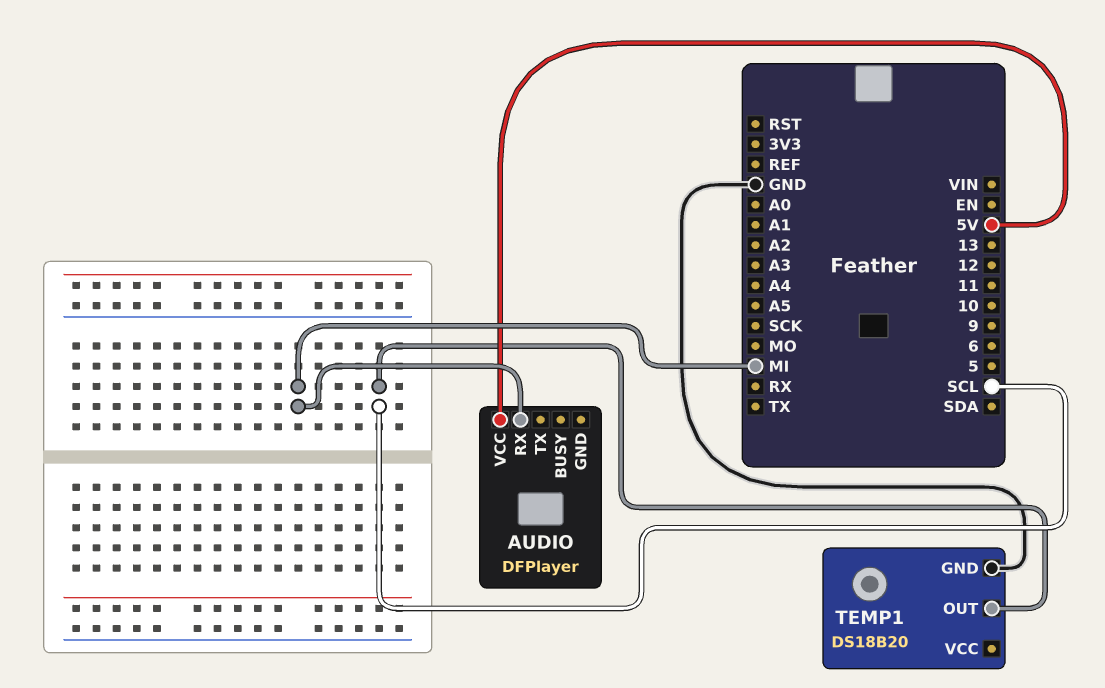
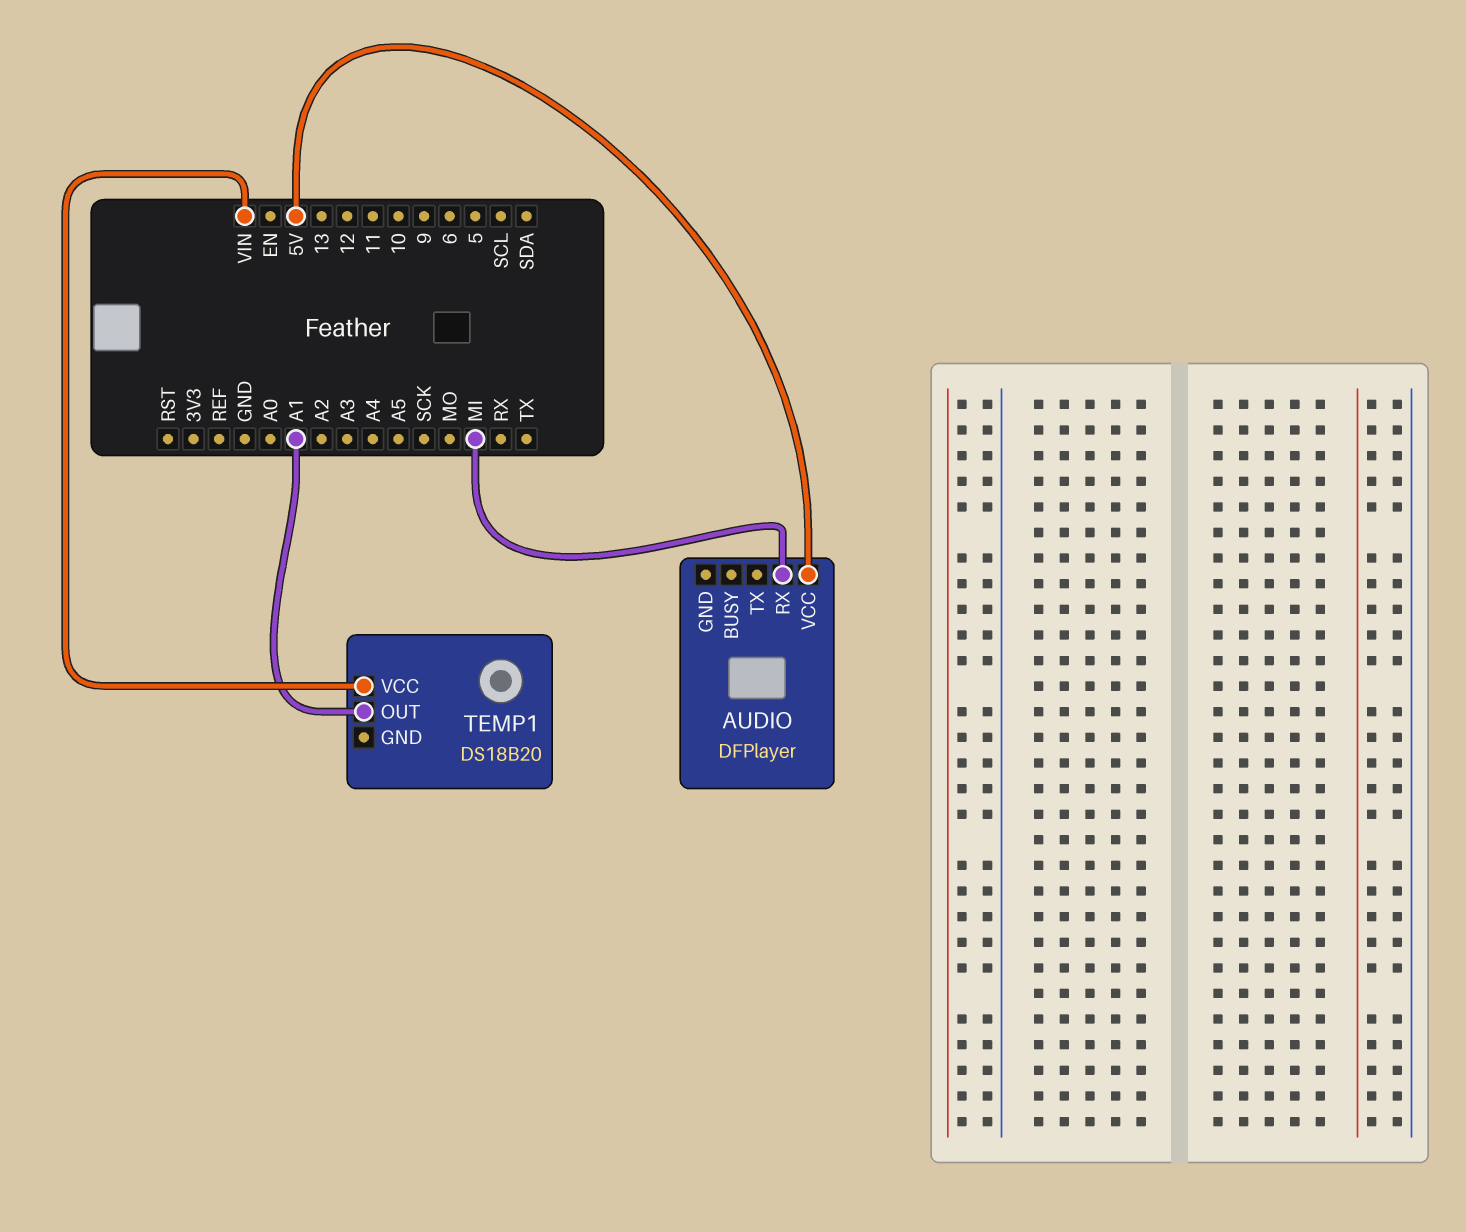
TEMP1 pin GND: GND -> none
TEMP1 pin OUT: SCL -> A1
TEMP1 pin VCC: none -> VIN

